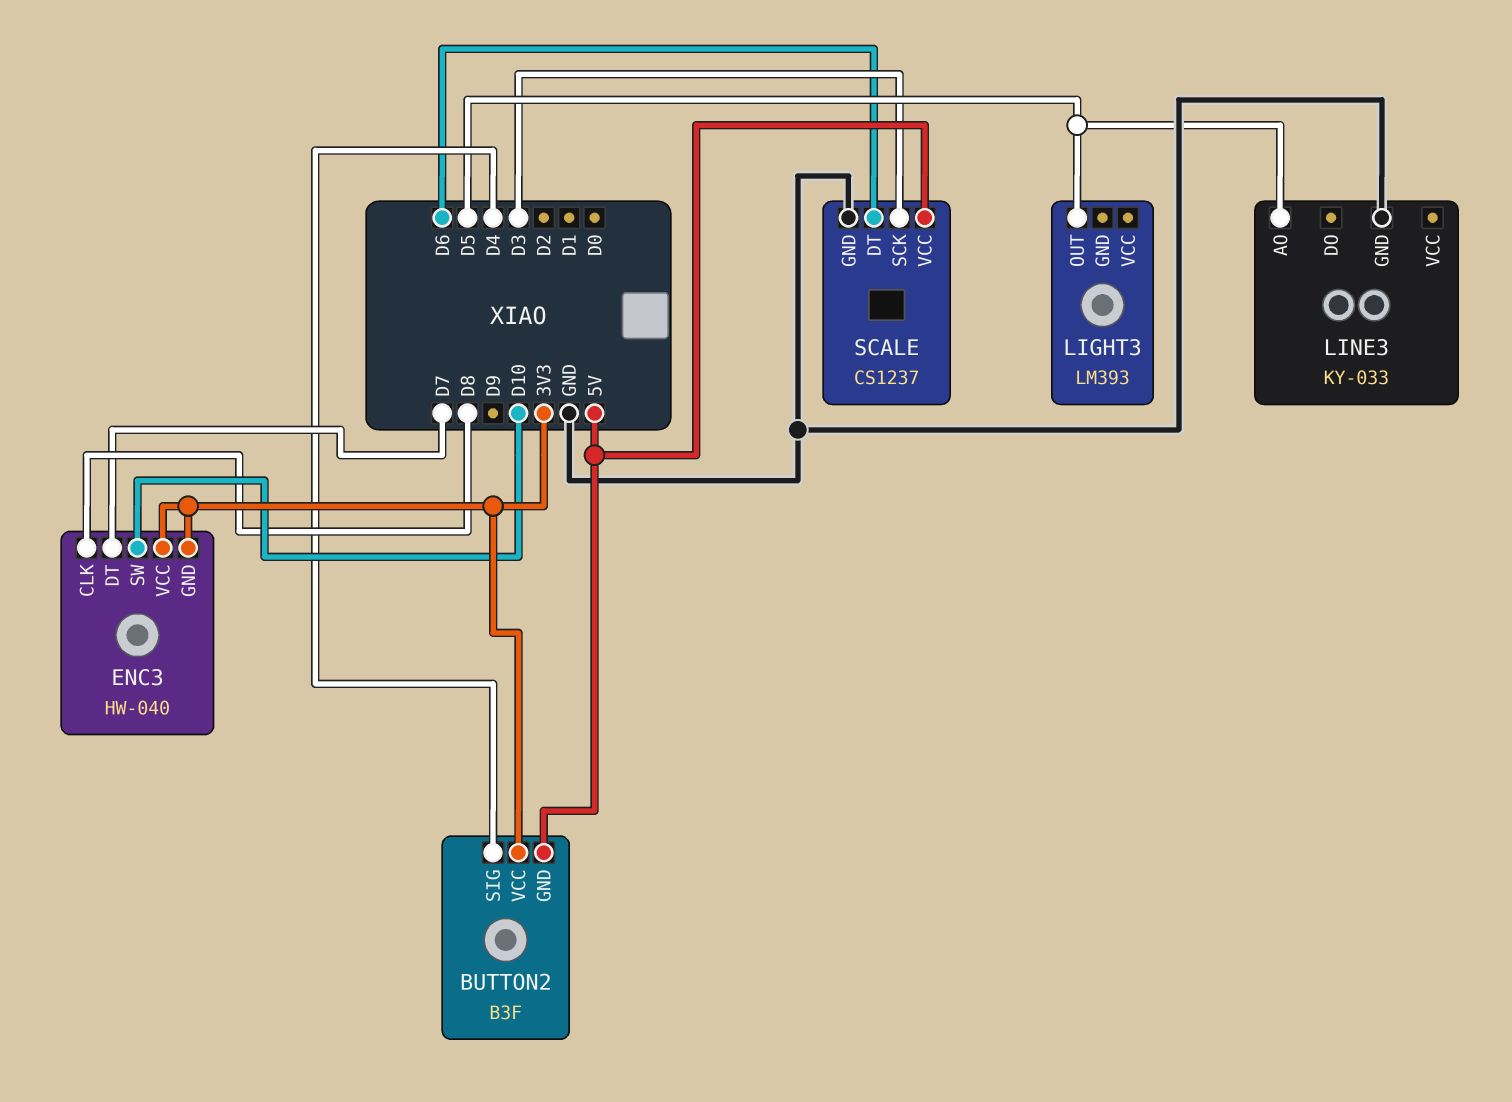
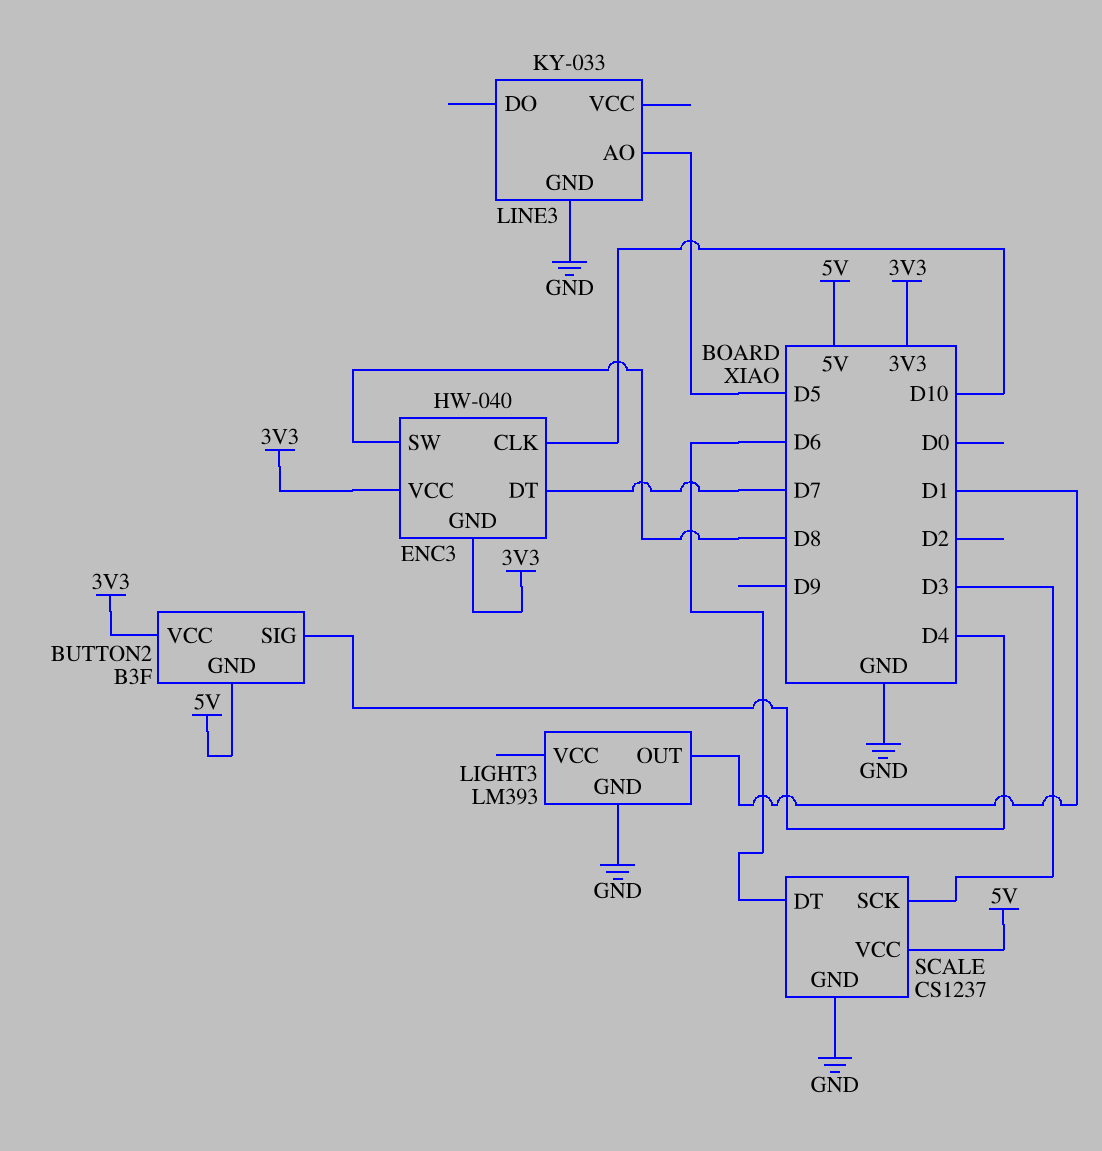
ENC3 pin CLK: D8 -> D10
ENC3 pin SW: D10 -> D8
LIGHT3 pin GND: none -> GND
LIGHT3 pin OUT: D5 -> D1

